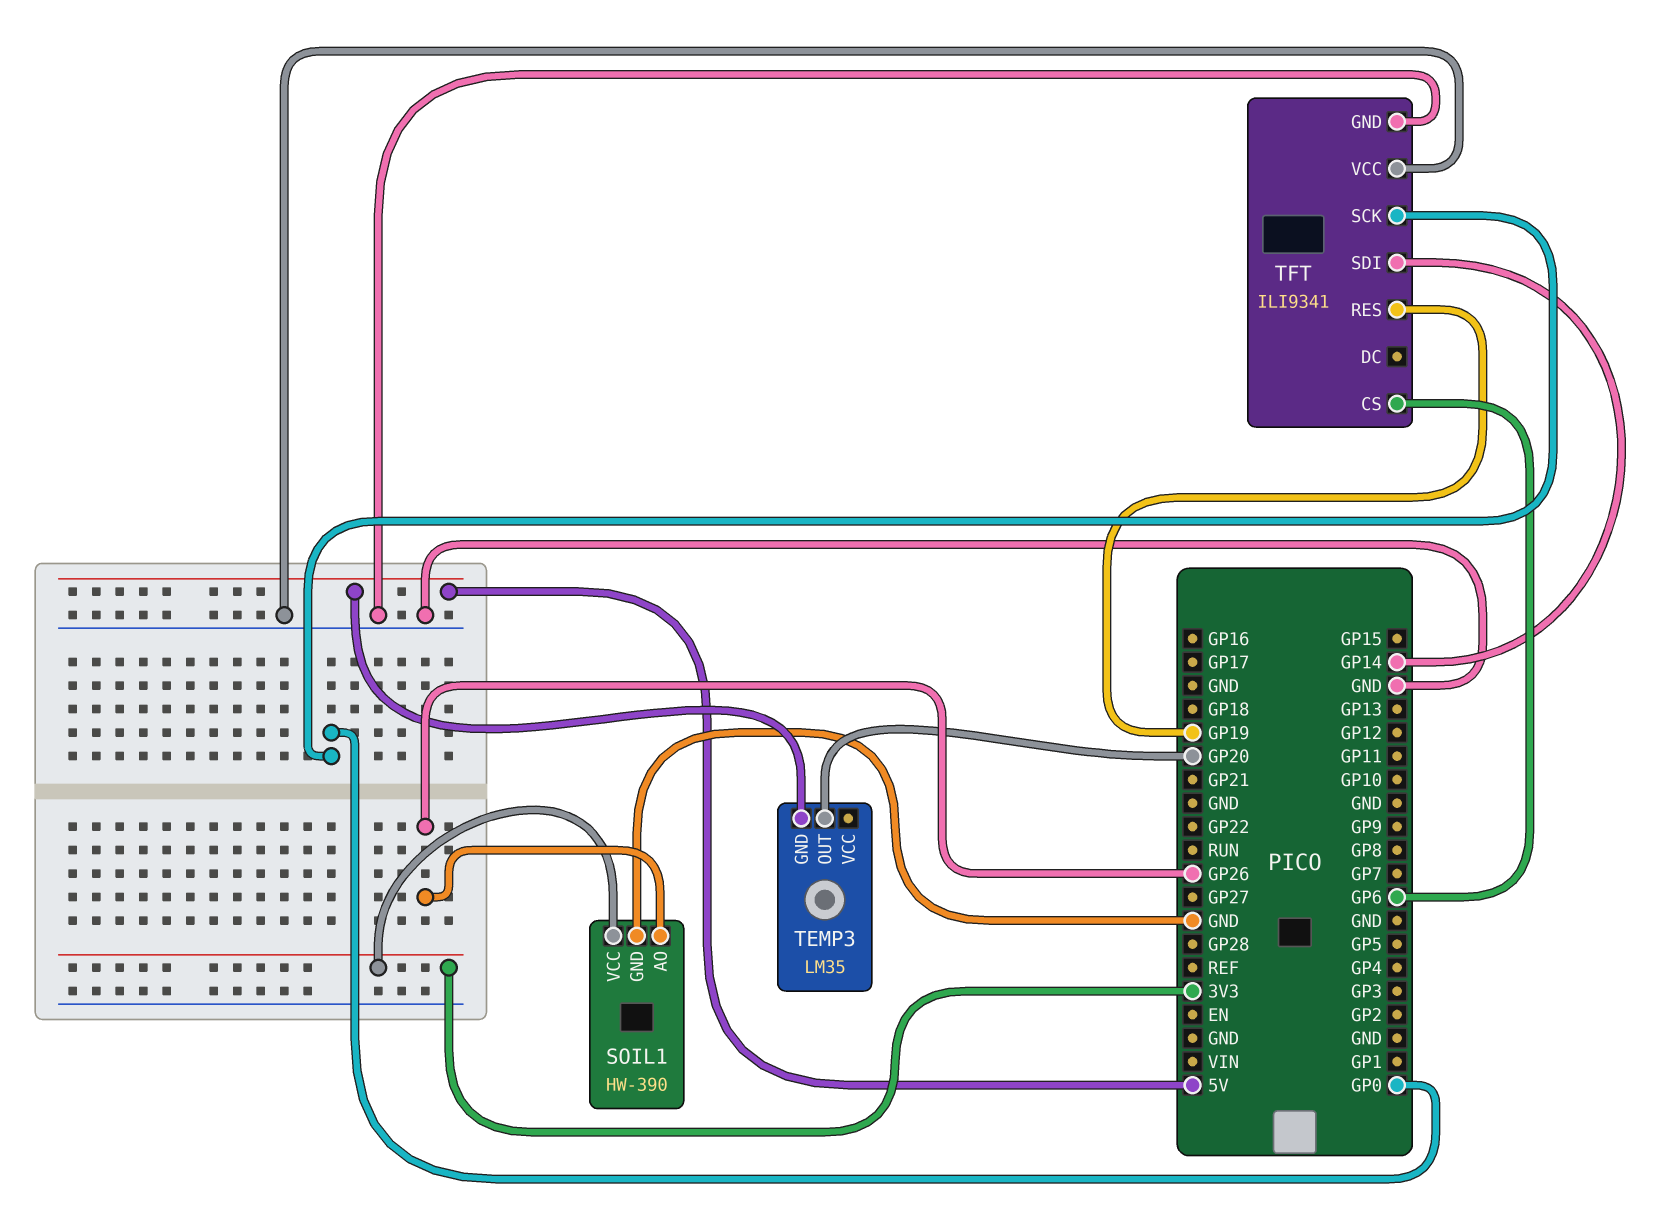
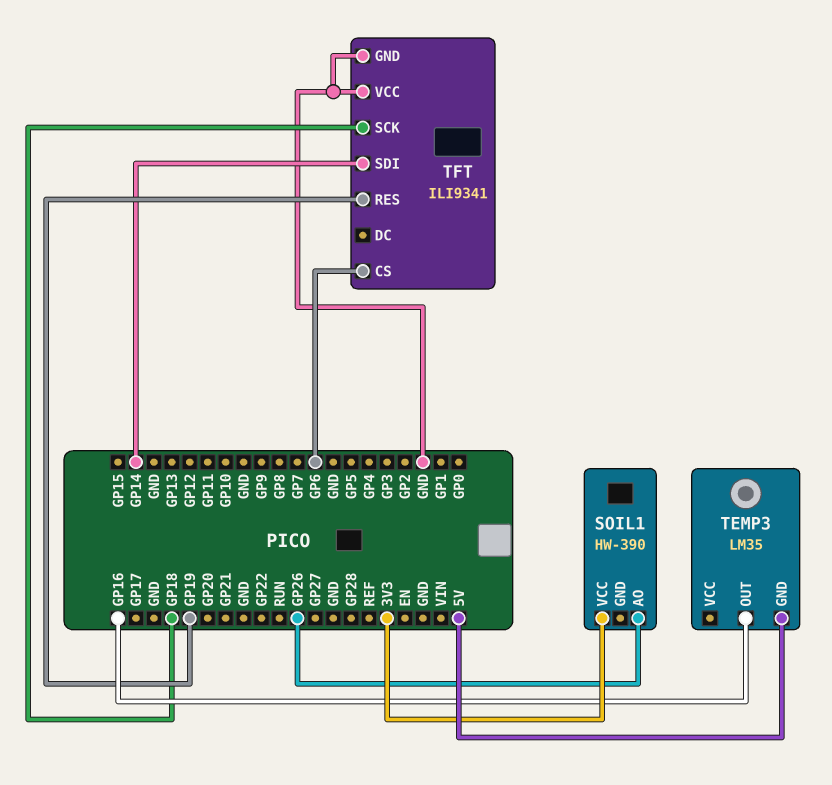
SOIL1 pin GND: GND -> none
TEMP3 pin OUT: GP20 -> GP16
TFT pin SCK: GP0 -> GP18

